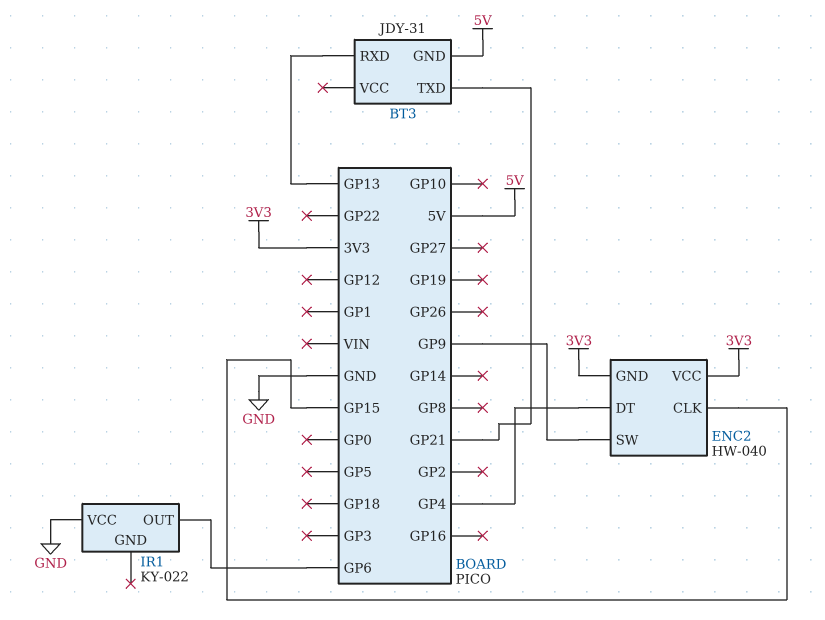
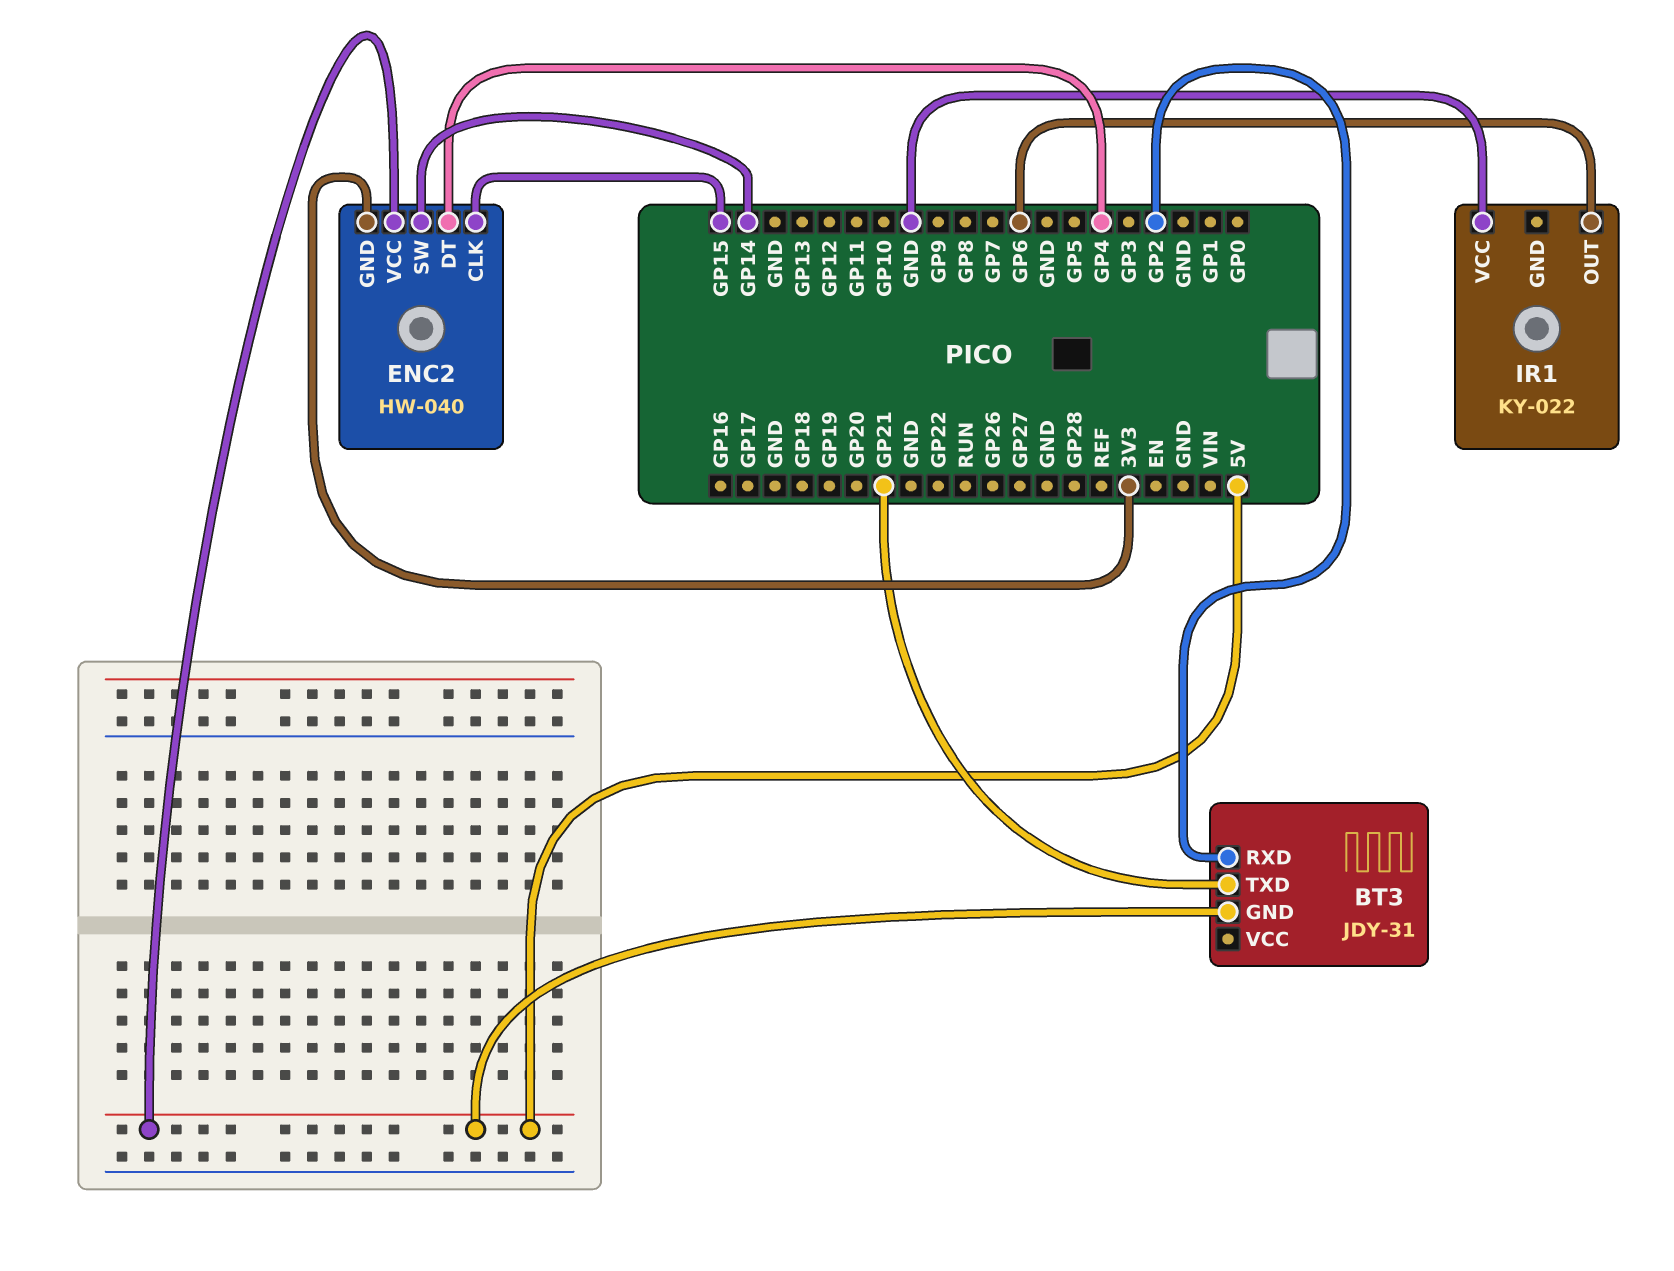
BT3 pin RXD: GP13 -> GP2
ENC2 pin SW: GP9 -> GP14
ENC2 pin VCC: 3V3 -> 5V

